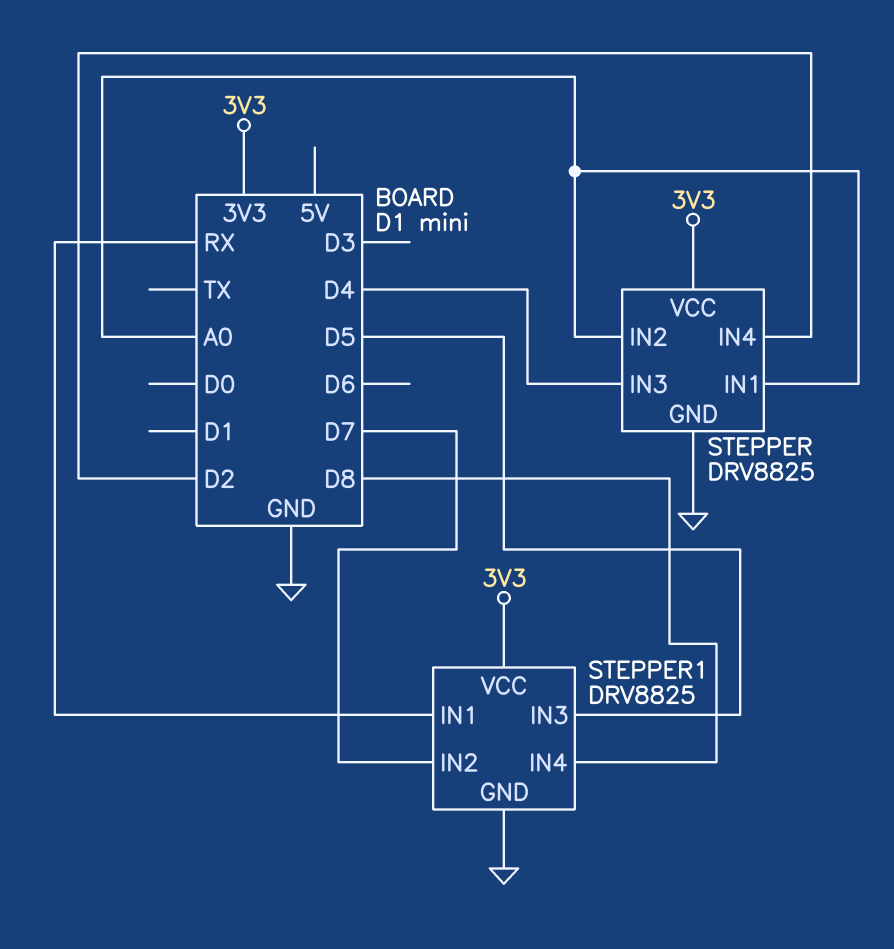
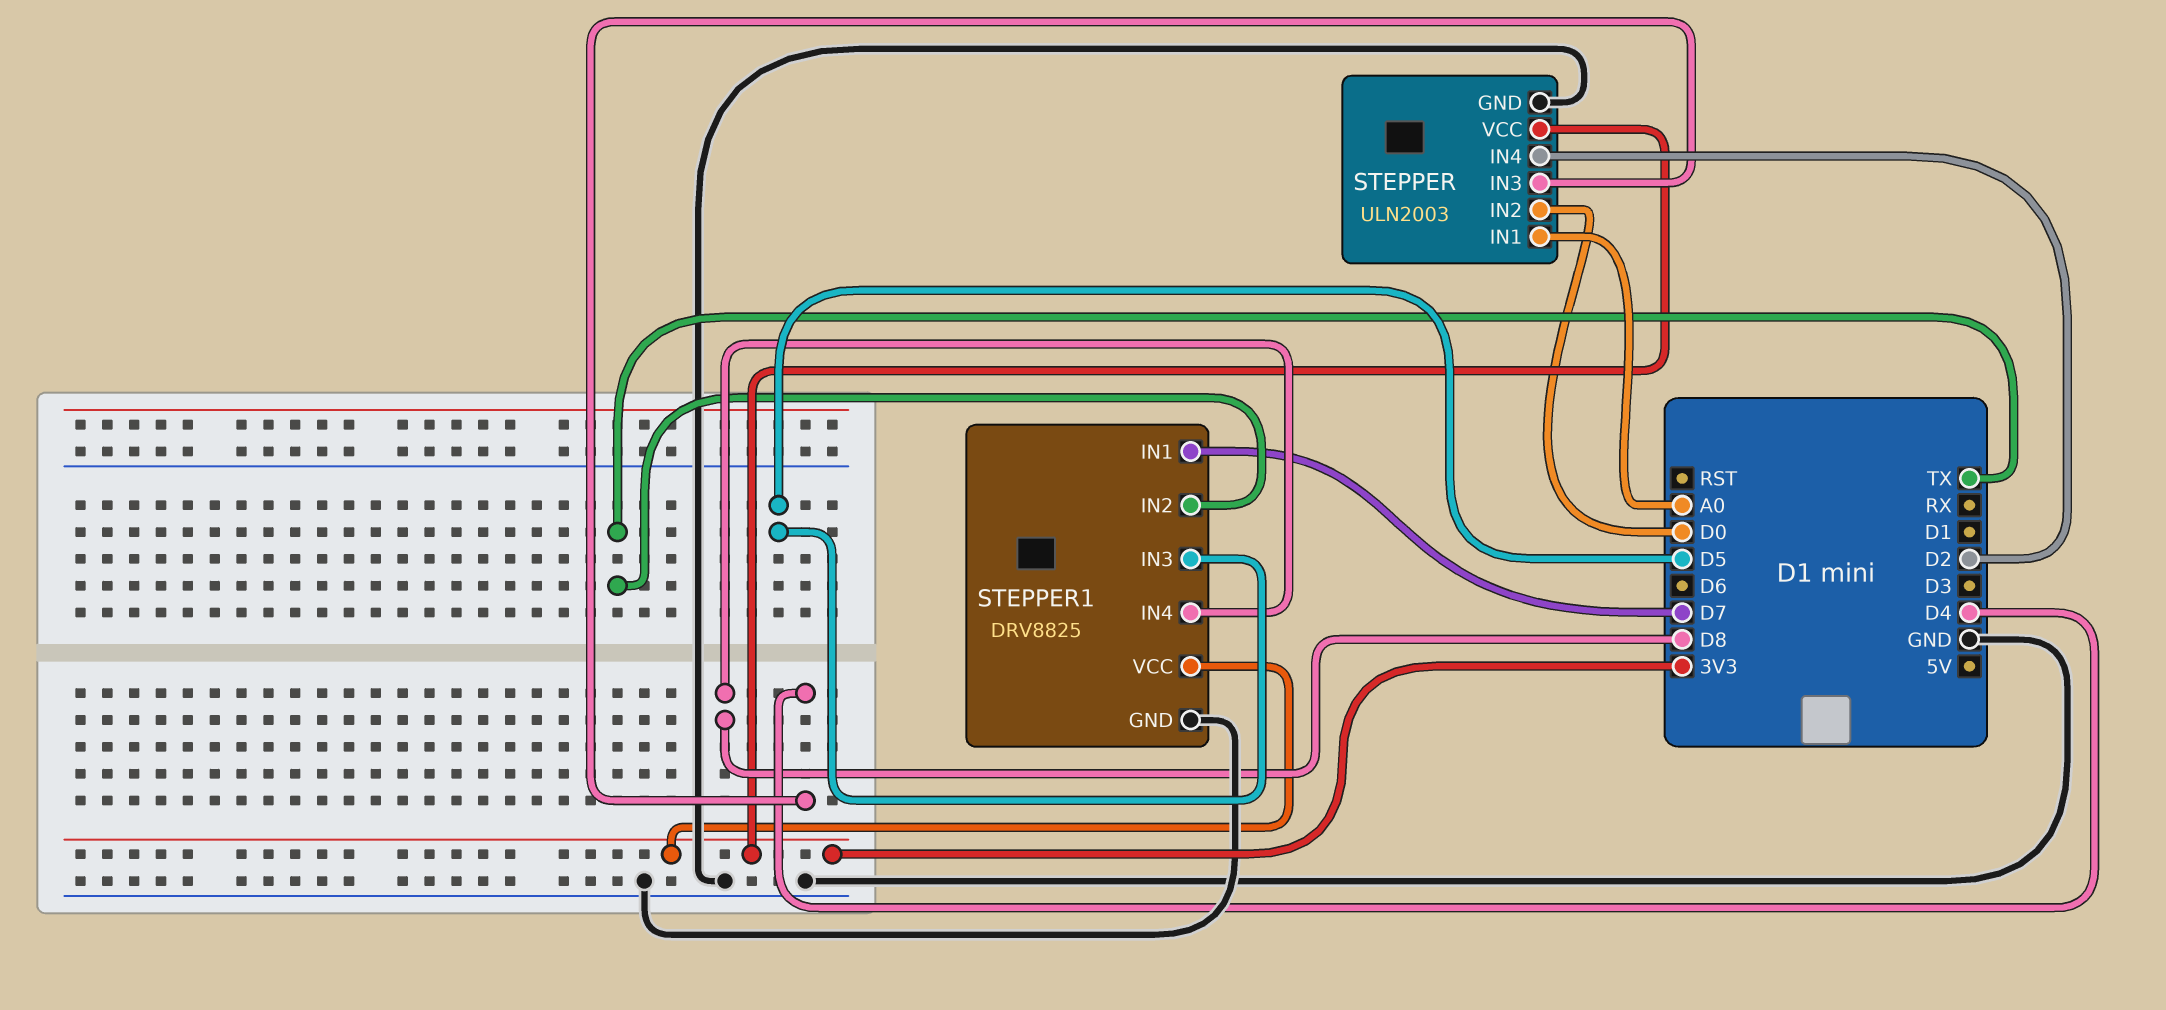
STEPPER: DRV8825 -> ULN2003
STEPPER pin IN2: A0 -> D0
STEPPER1 pin IN1: RX -> D7
STEPPER1 pin IN2: D7 -> TX

